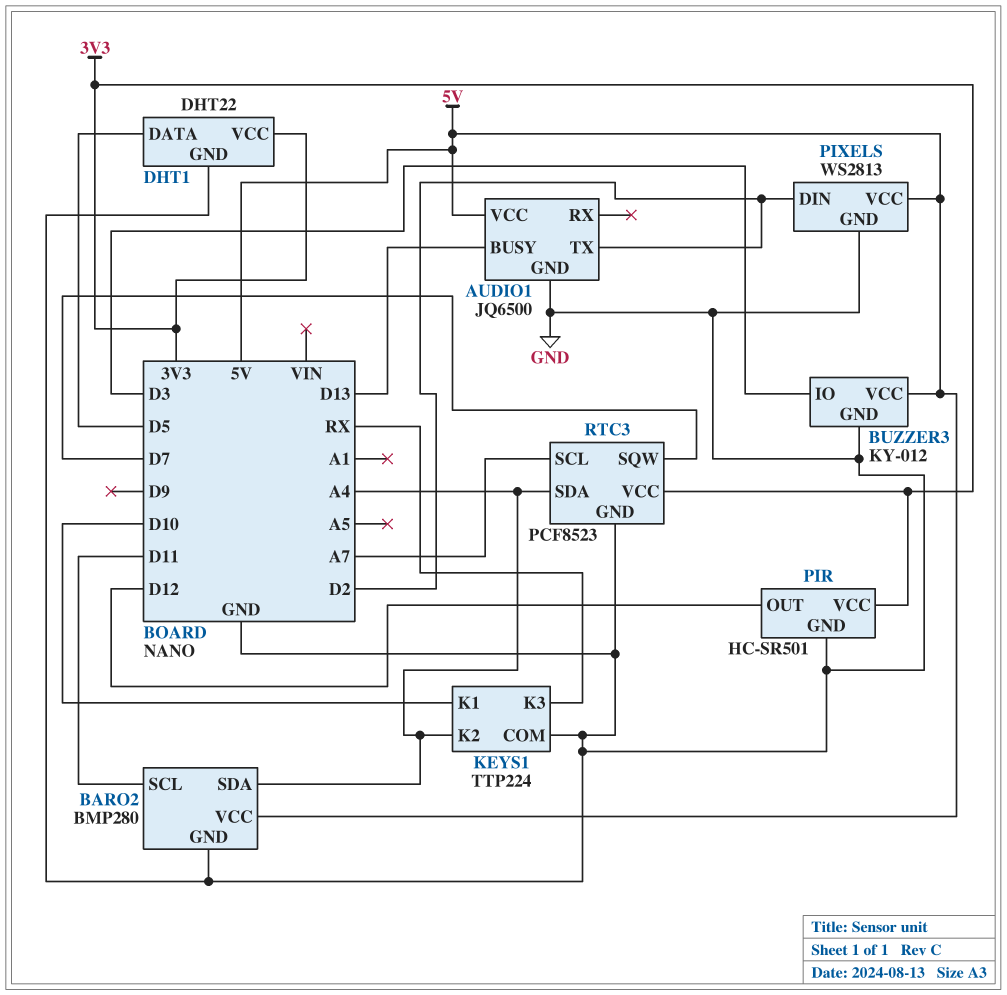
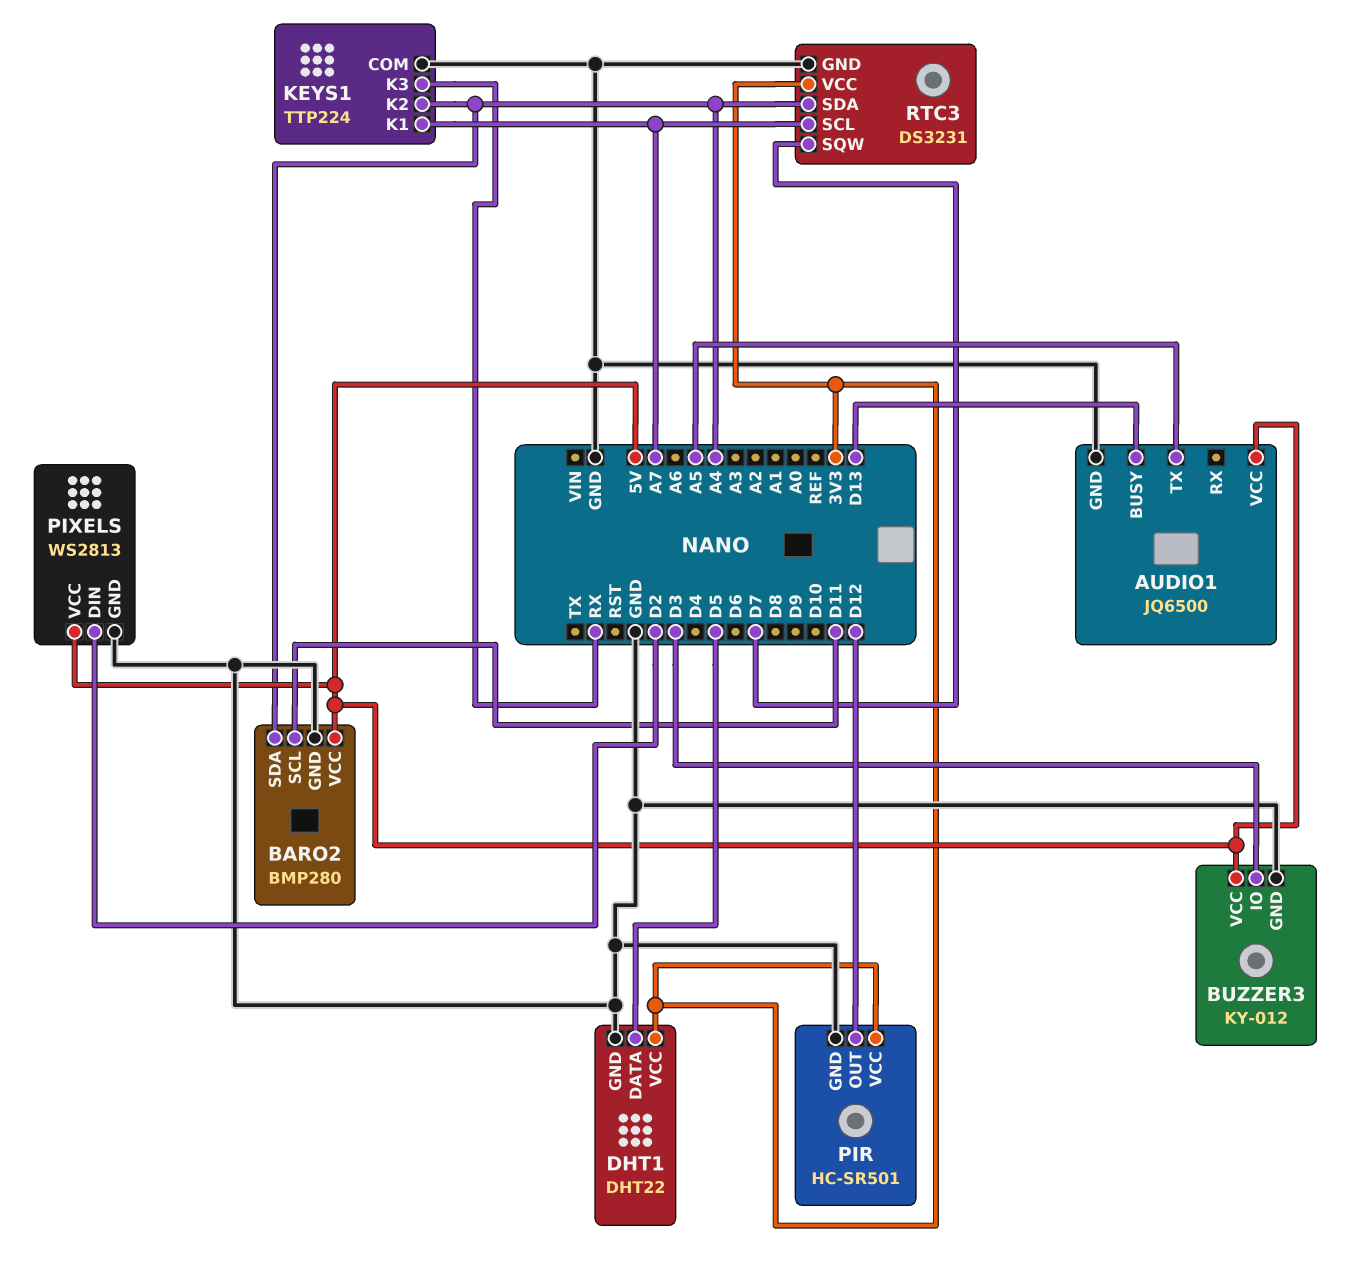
AUDIO1 pin TX: D2 -> A5
KEYS1 pin K1: D10 -> A7
RTC3: PCF8523 -> DS3231

